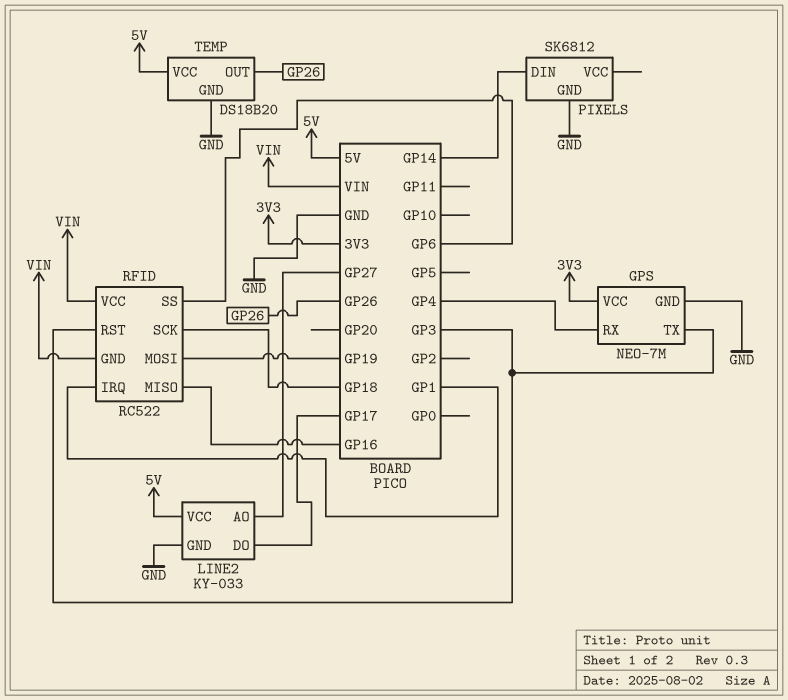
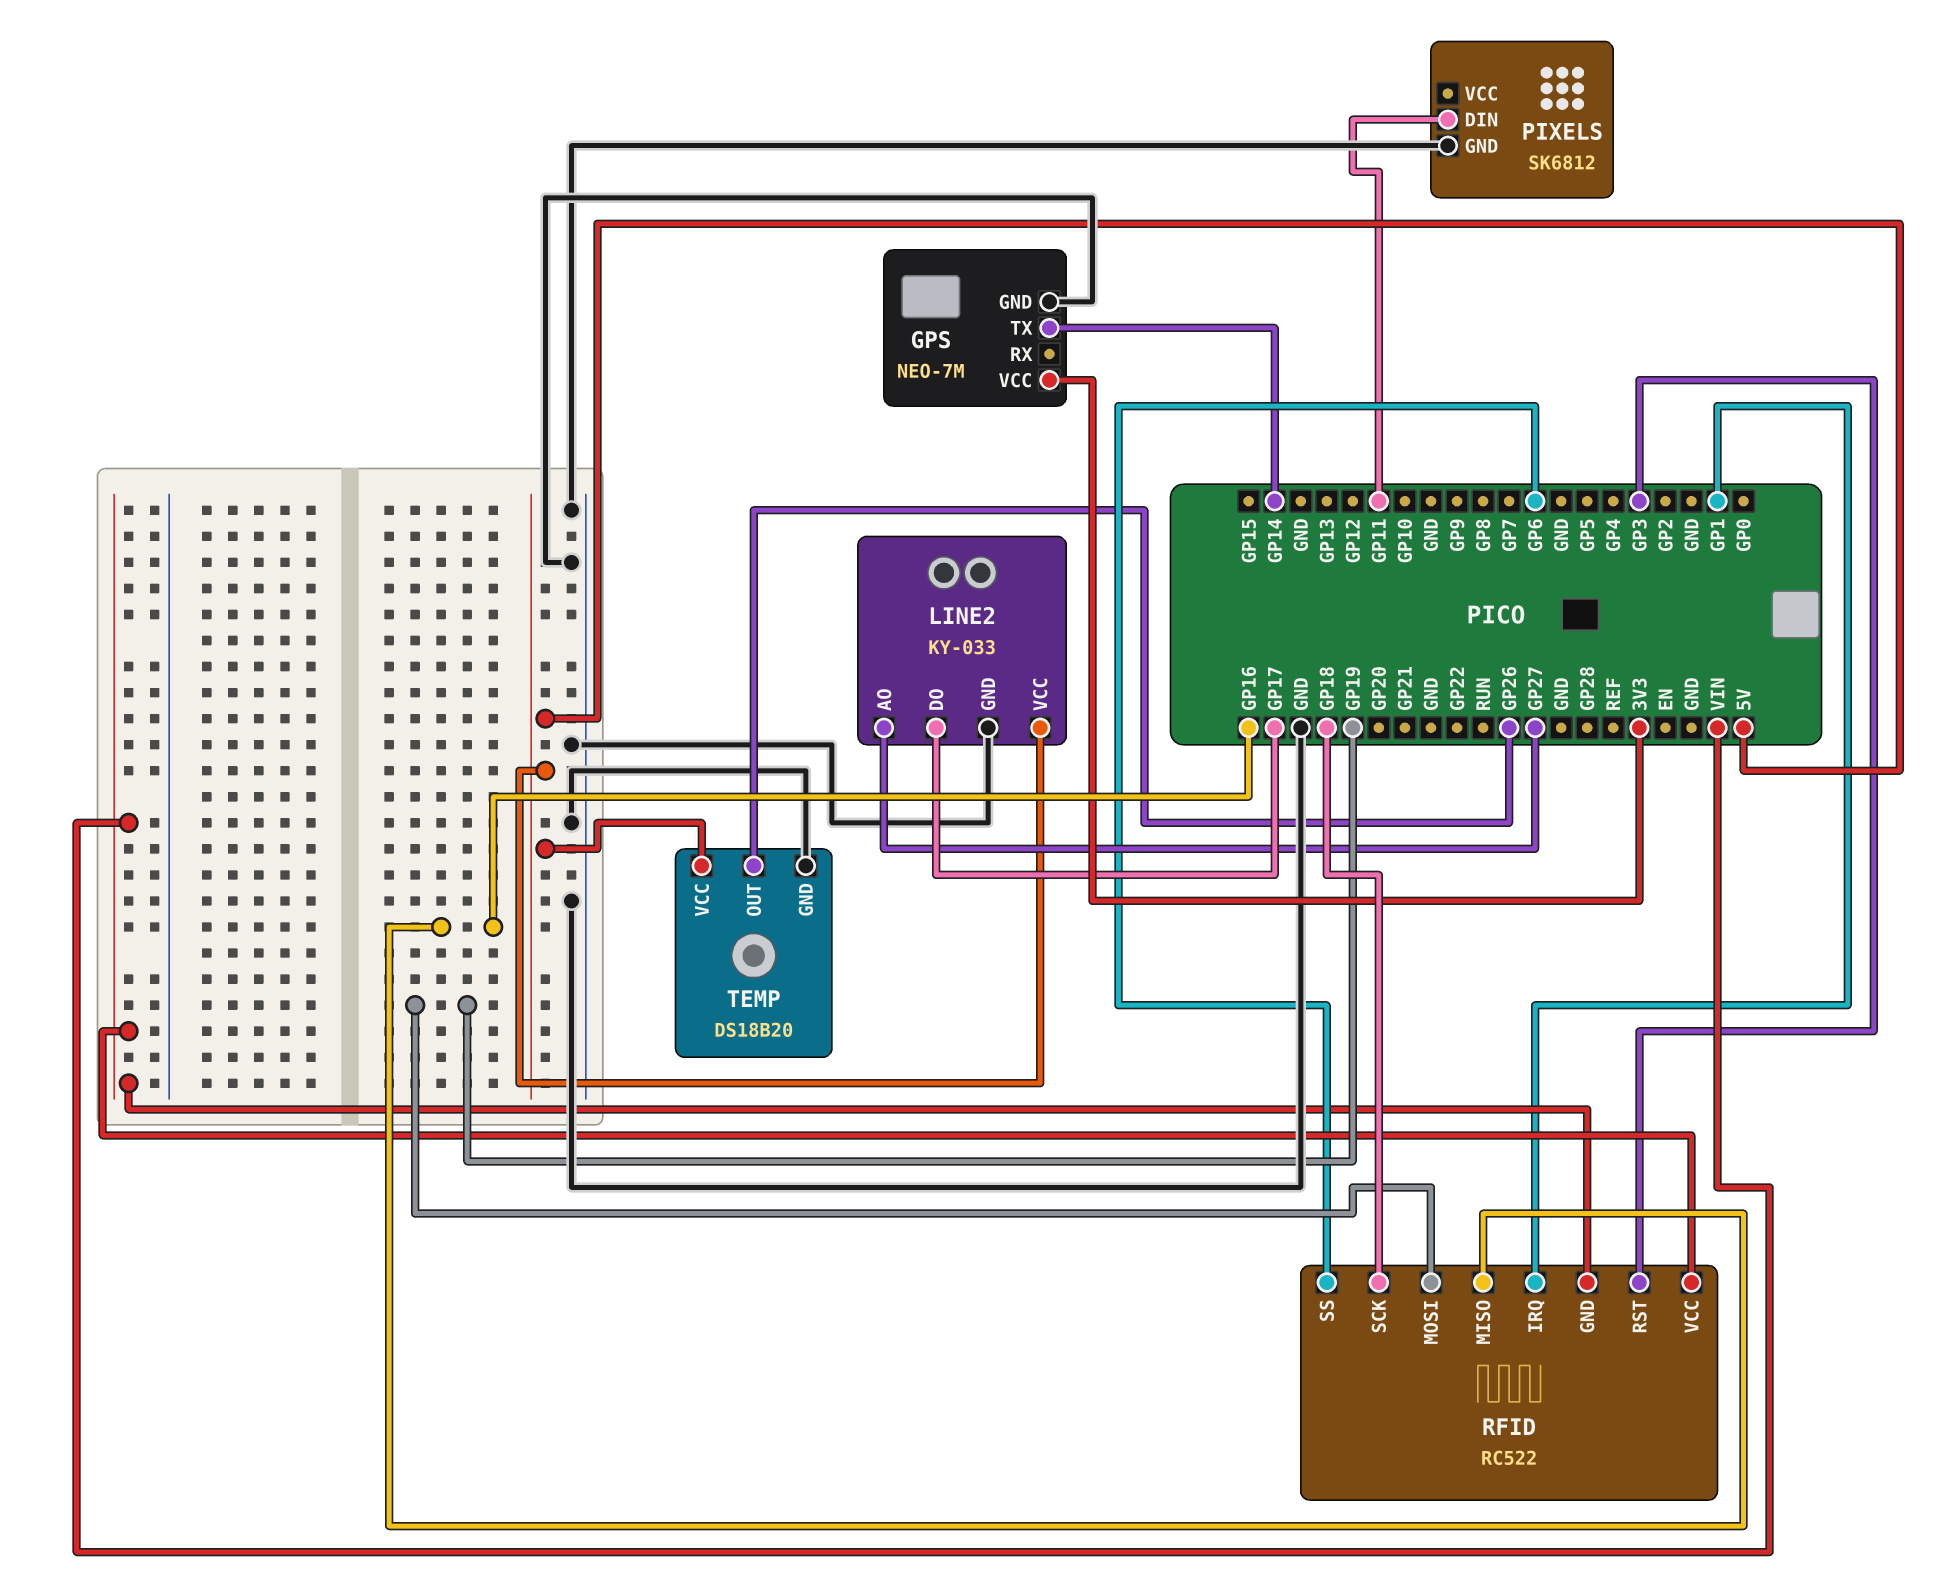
GPS pin RX: GP4 -> none
GPS pin TX: GP3 -> GP14
PIXELS pin DIN: GP14 -> GP11

